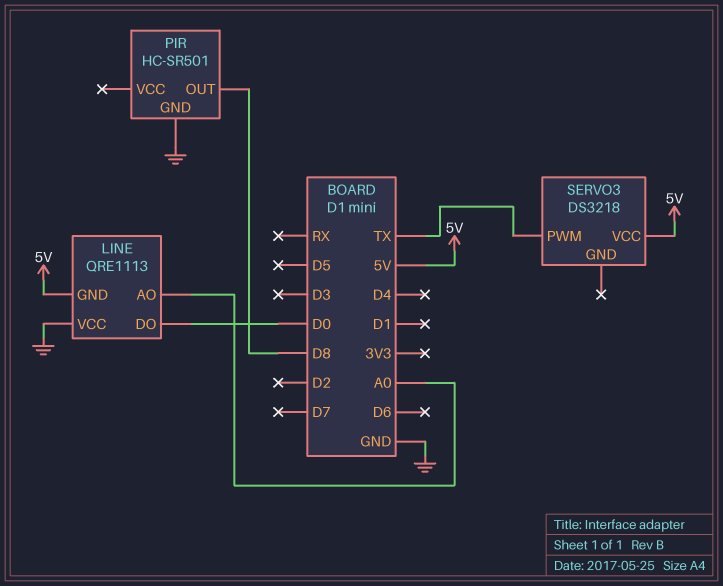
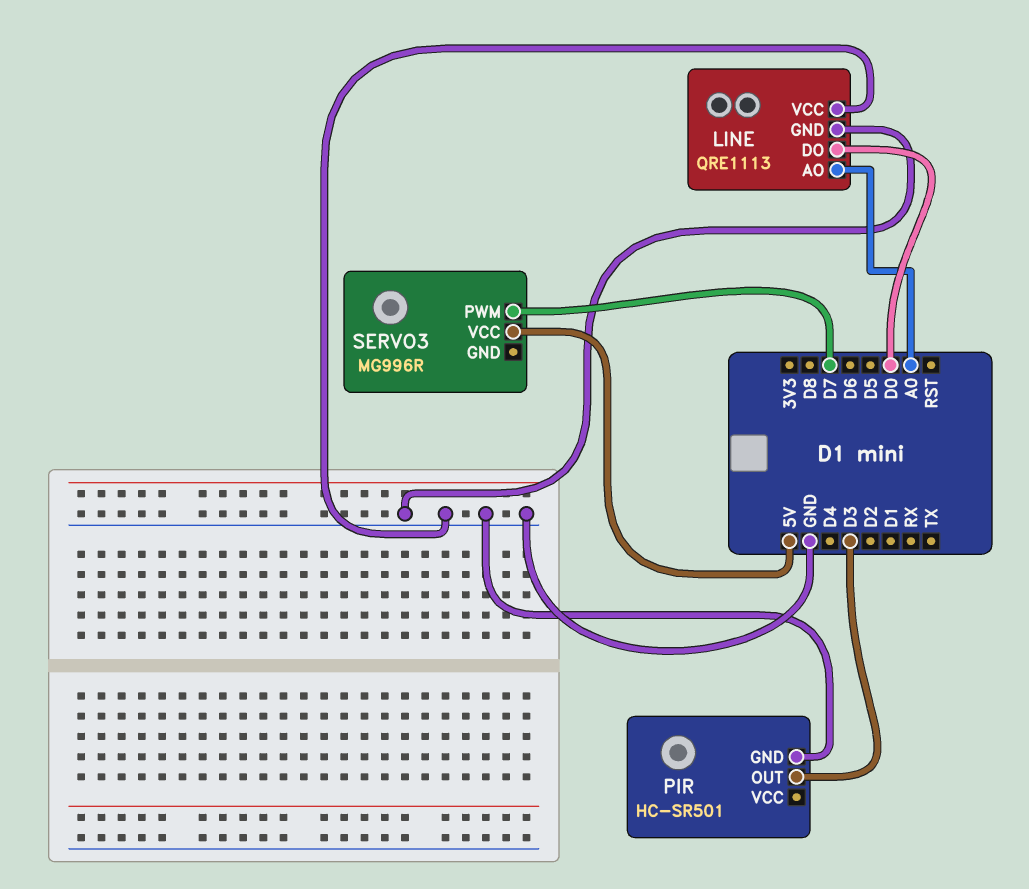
LINE pin GND: 5V -> GND
PIR pin OUT: D8 -> D3
SERVO3: DS3218 -> MG996R
SERVO3 pin PWM: TX -> D7

